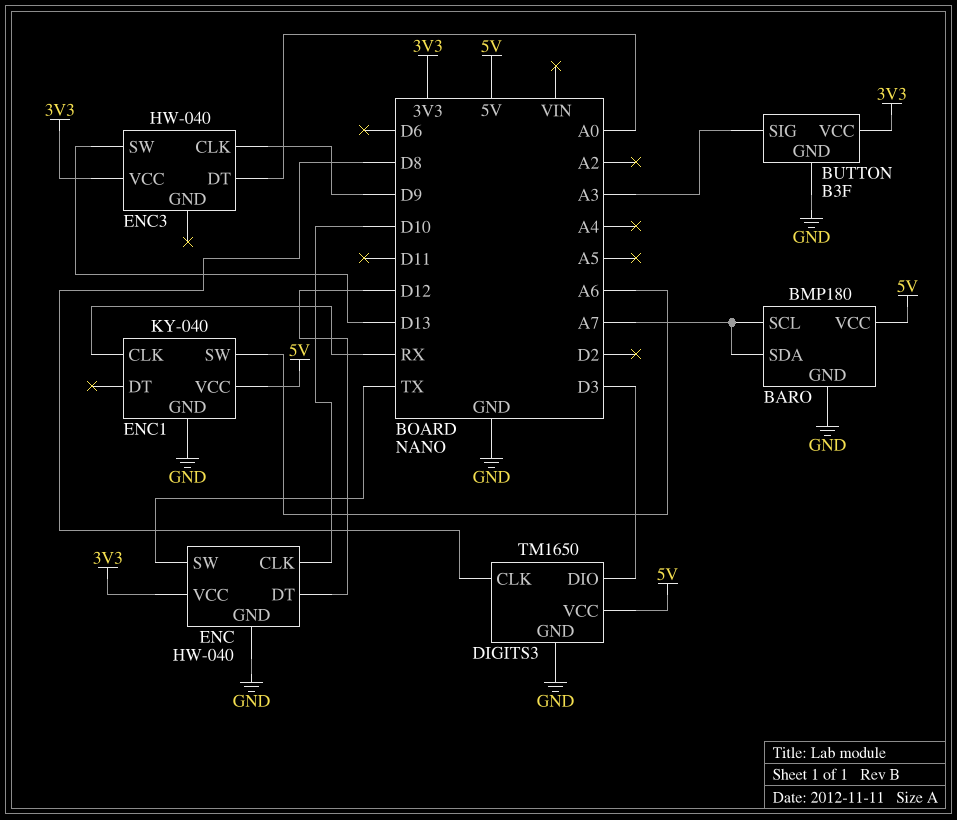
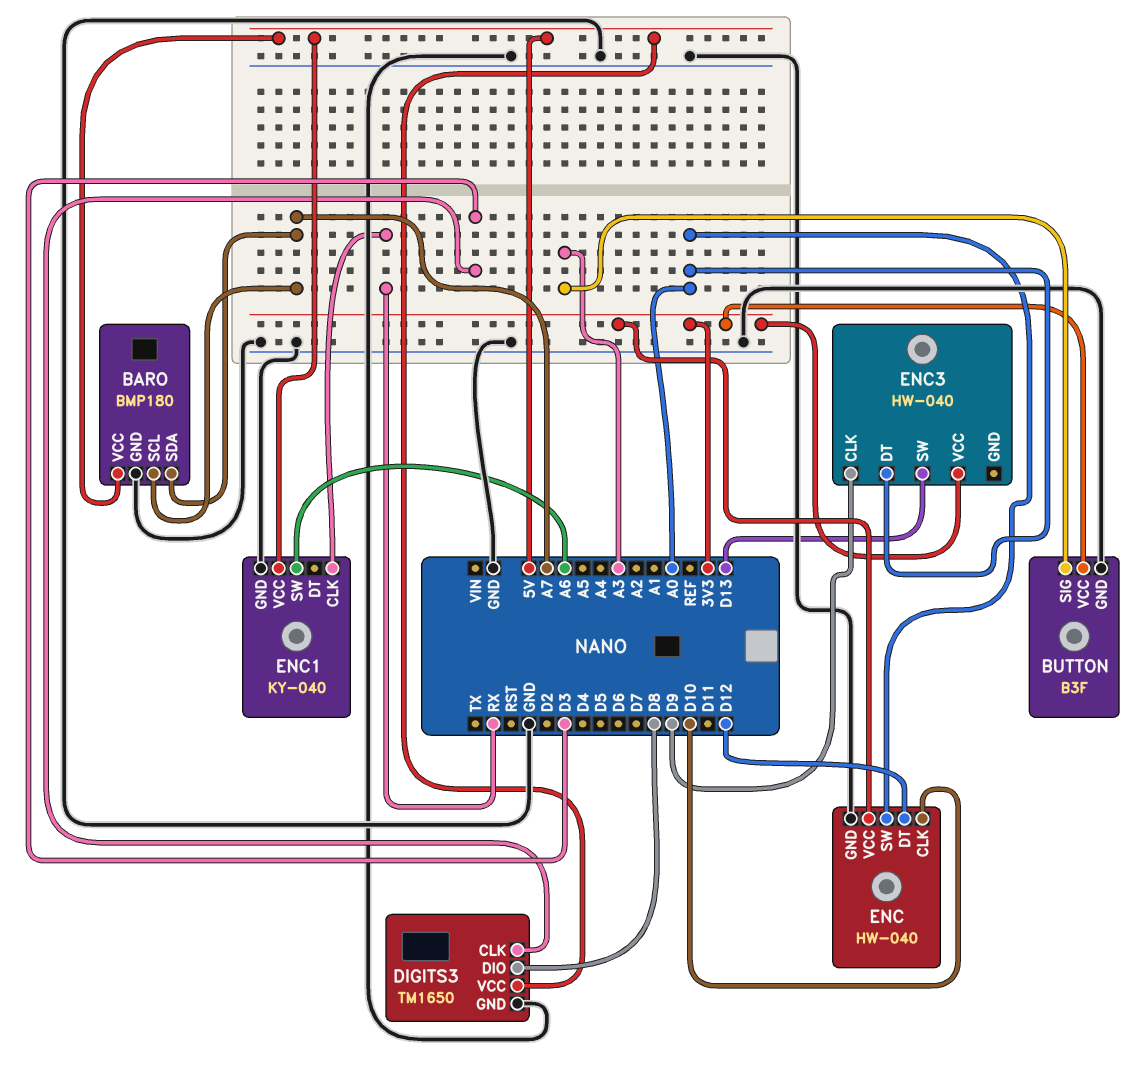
DIGITS3 pin CLK: D8 -> D3
DIGITS3 pin DIO: D3 -> D8
ENC pin SW: TX -> A0

